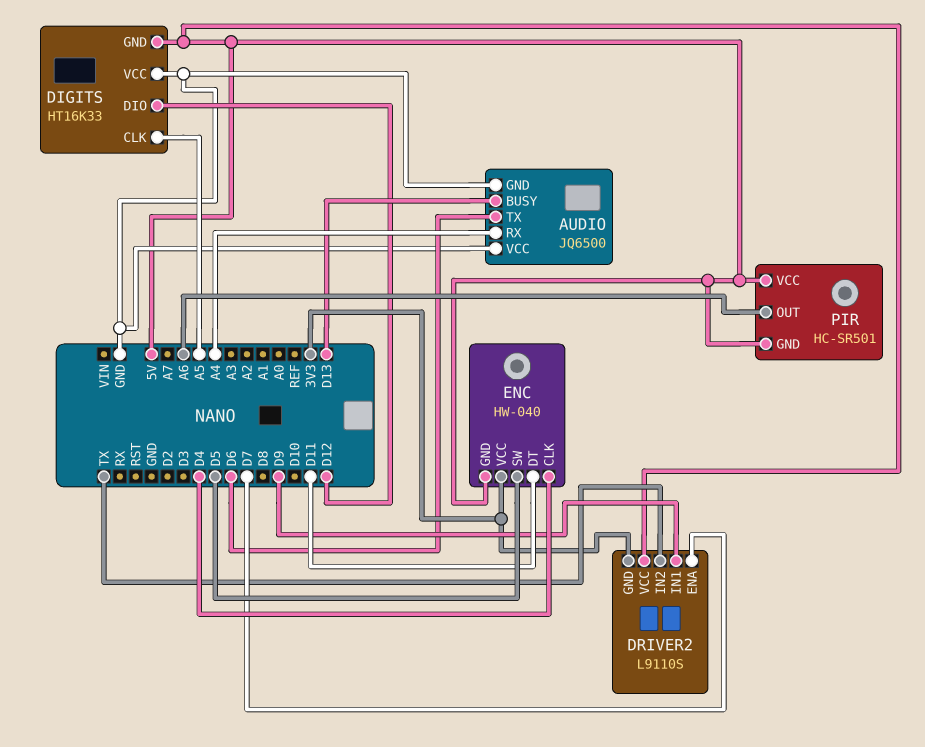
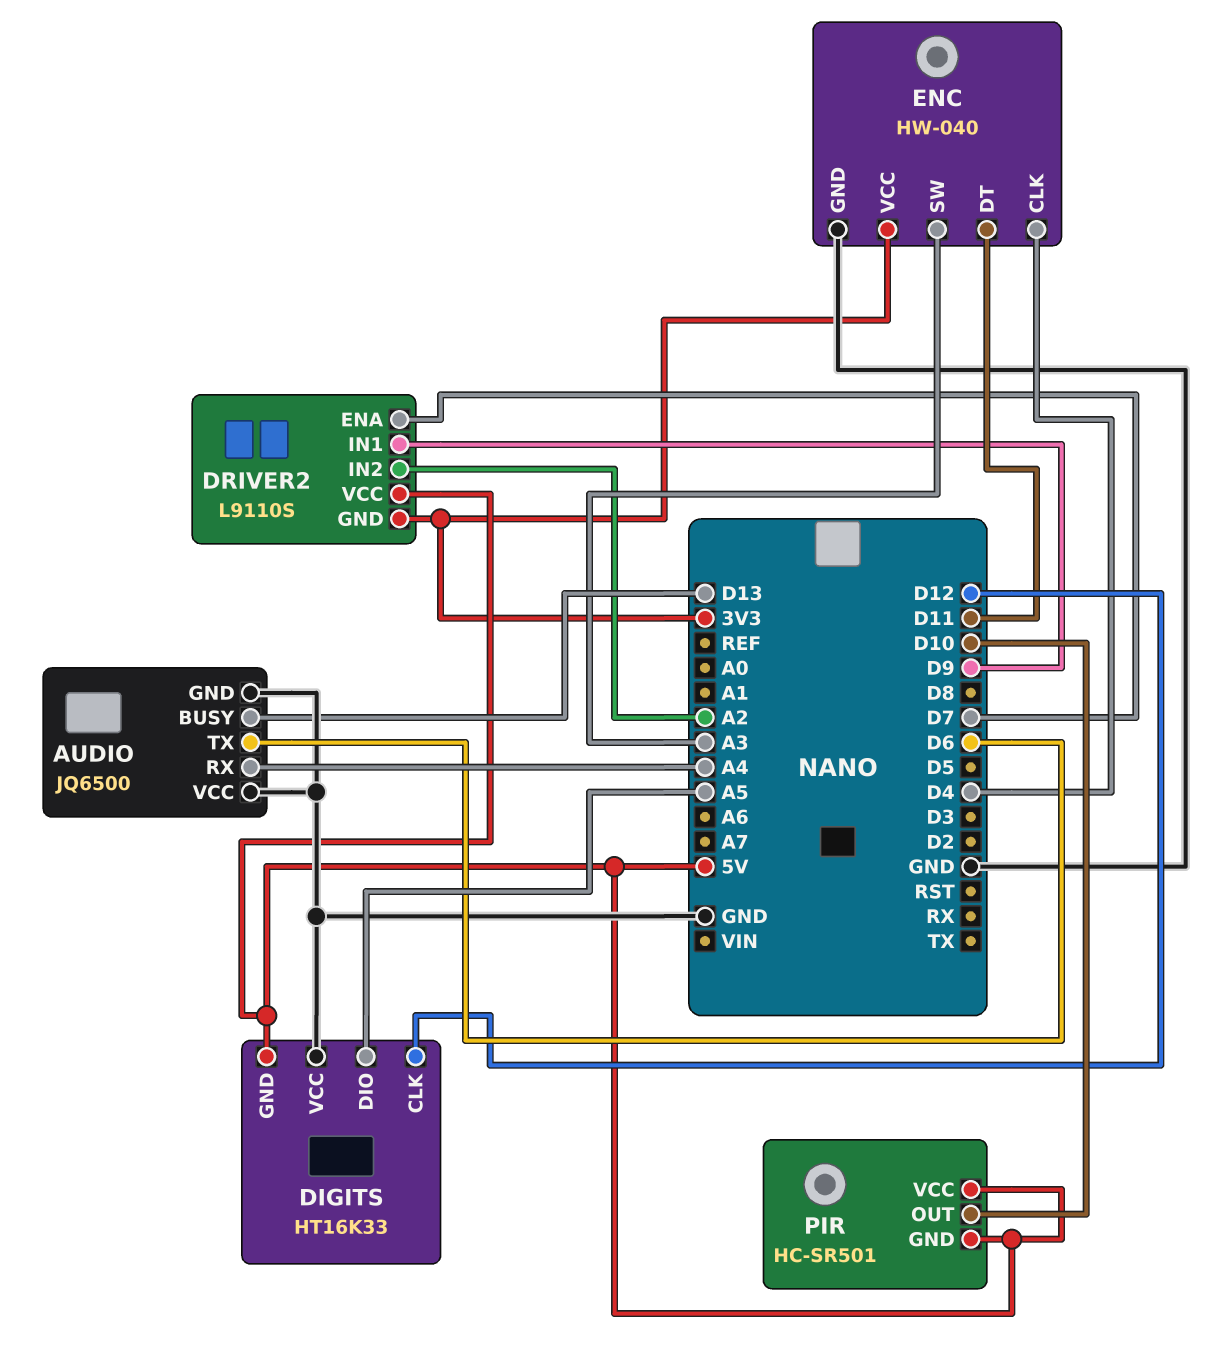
DIGITS pin CLK: A5 -> D12
DIGITS pin DIO: D12 -> A5
DRIVER2 pin IN2: TX -> A2
ENC pin GND: 5V -> GND
ENC pin SW: D5 -> A3
PIR pin OUT: A6 -> D10

